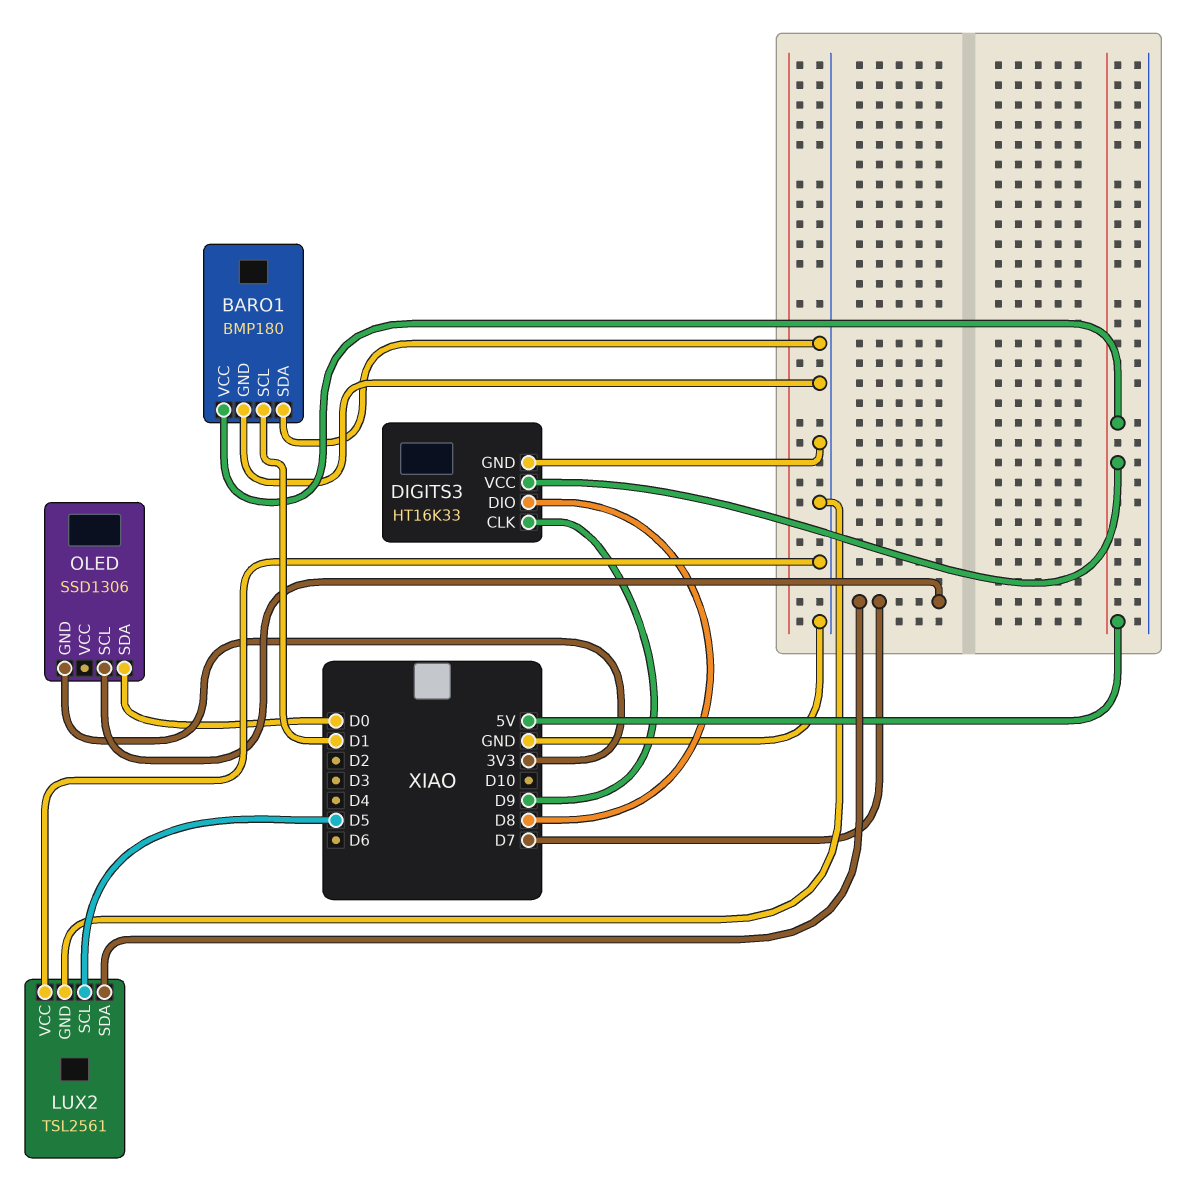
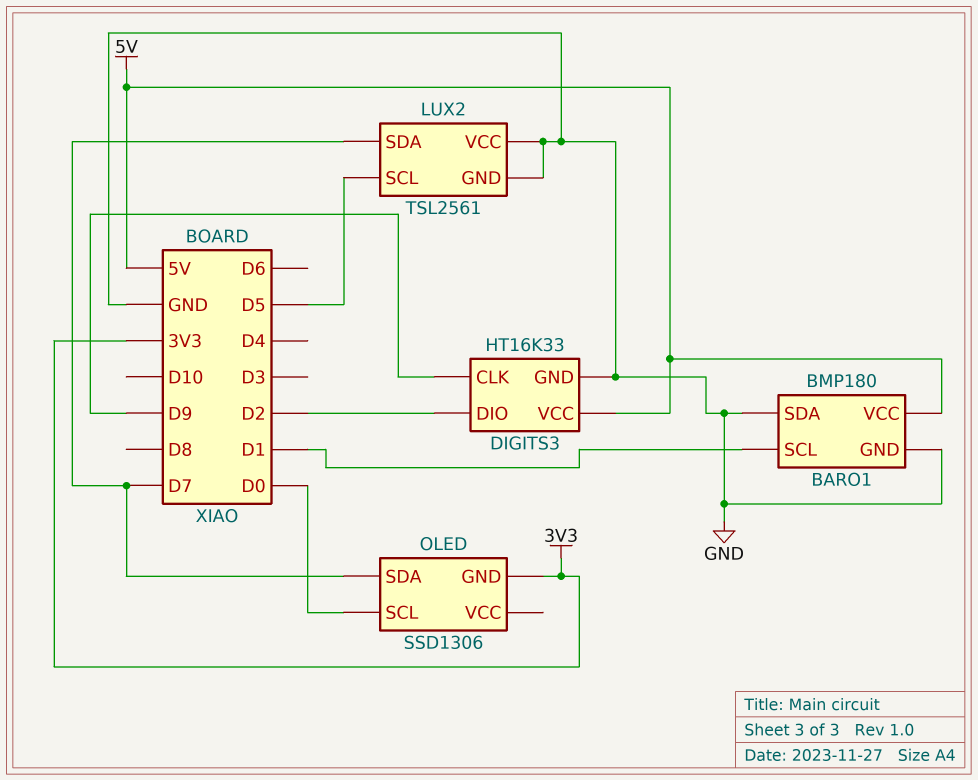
DIGITS3 pin DIO: D8 -> D2
OLED pin SCL: D7 -> D0
OLED pin SDA: D0 -> D7

